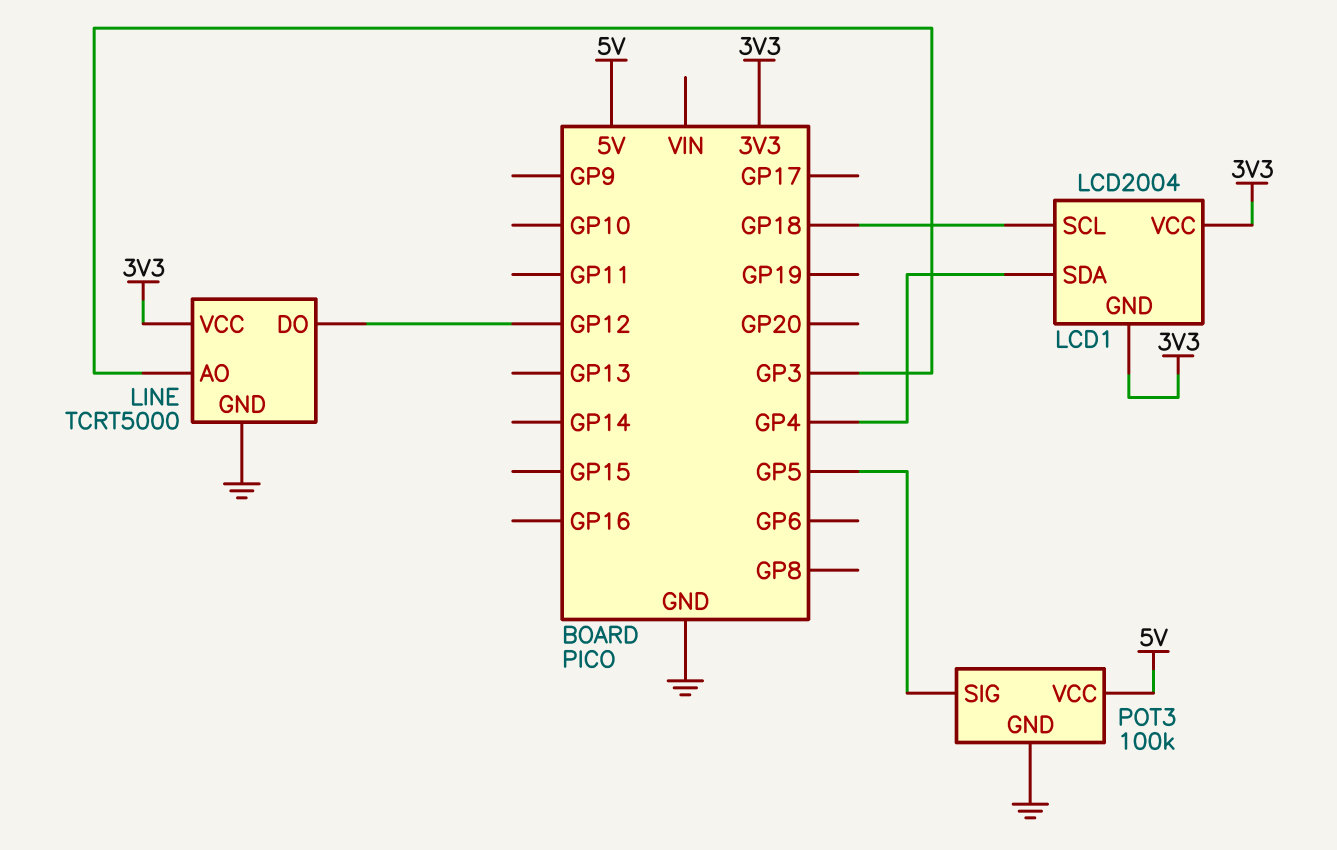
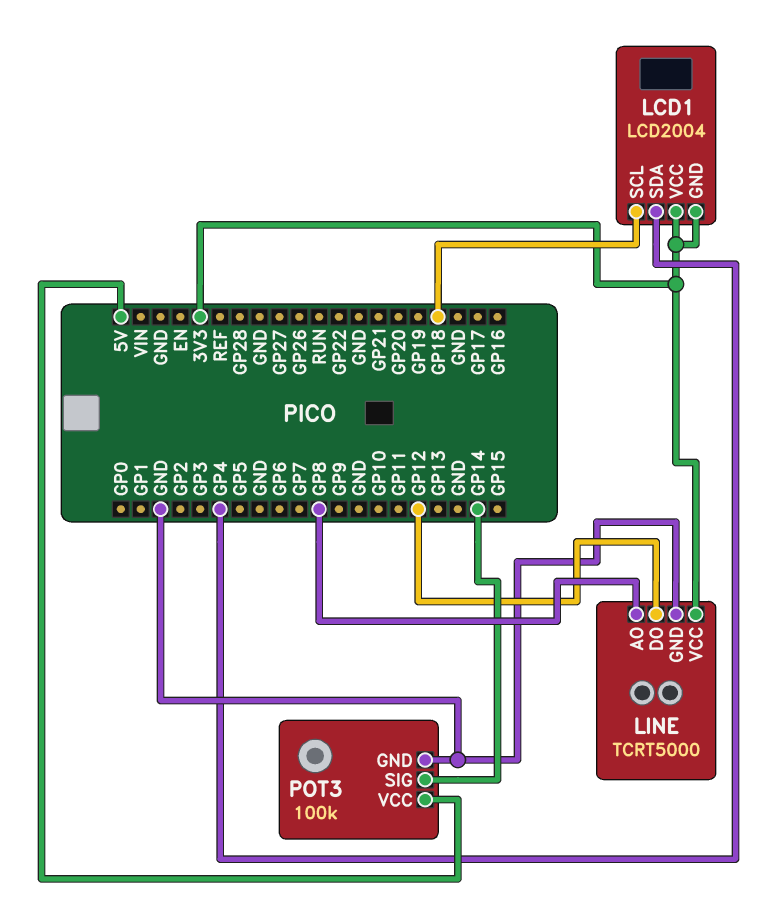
LINE pin AO: GP3 -> GP8
POT3 pin SIG: GP5 -> GP14

